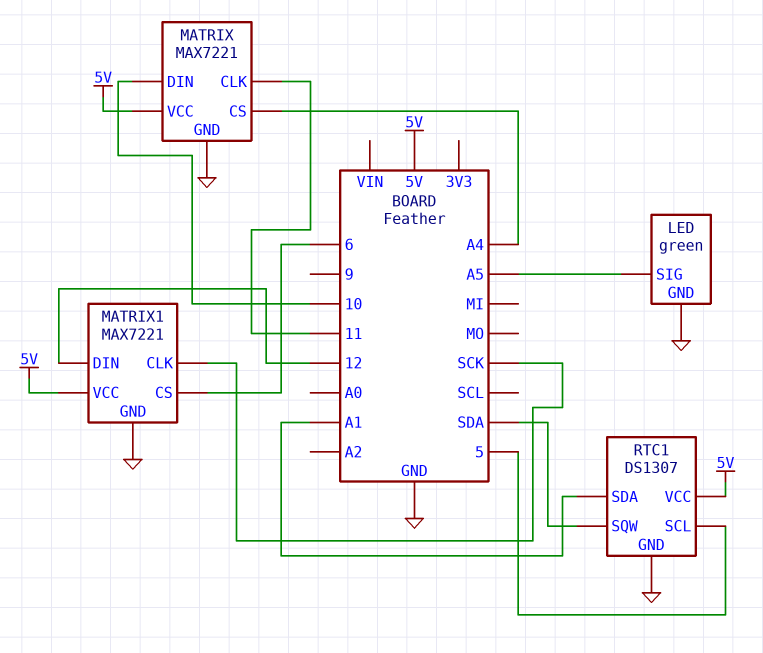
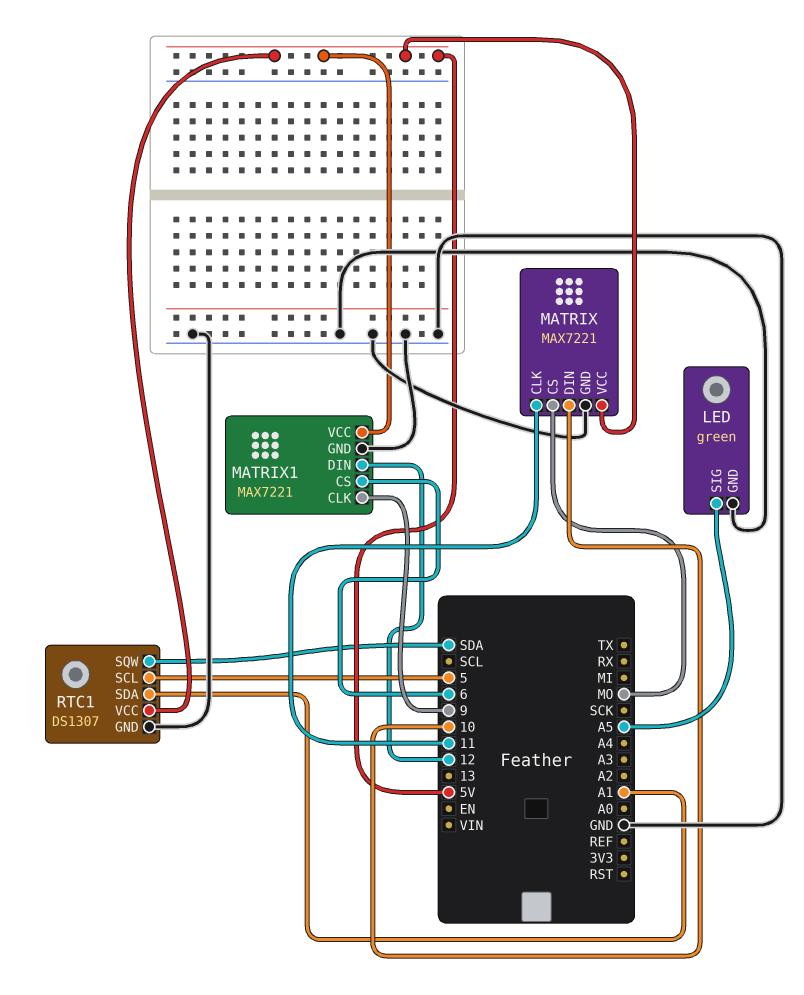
MATRIX pin CS: A4 -> MO
MATRIX1 pin CLK: SCK -> 9

